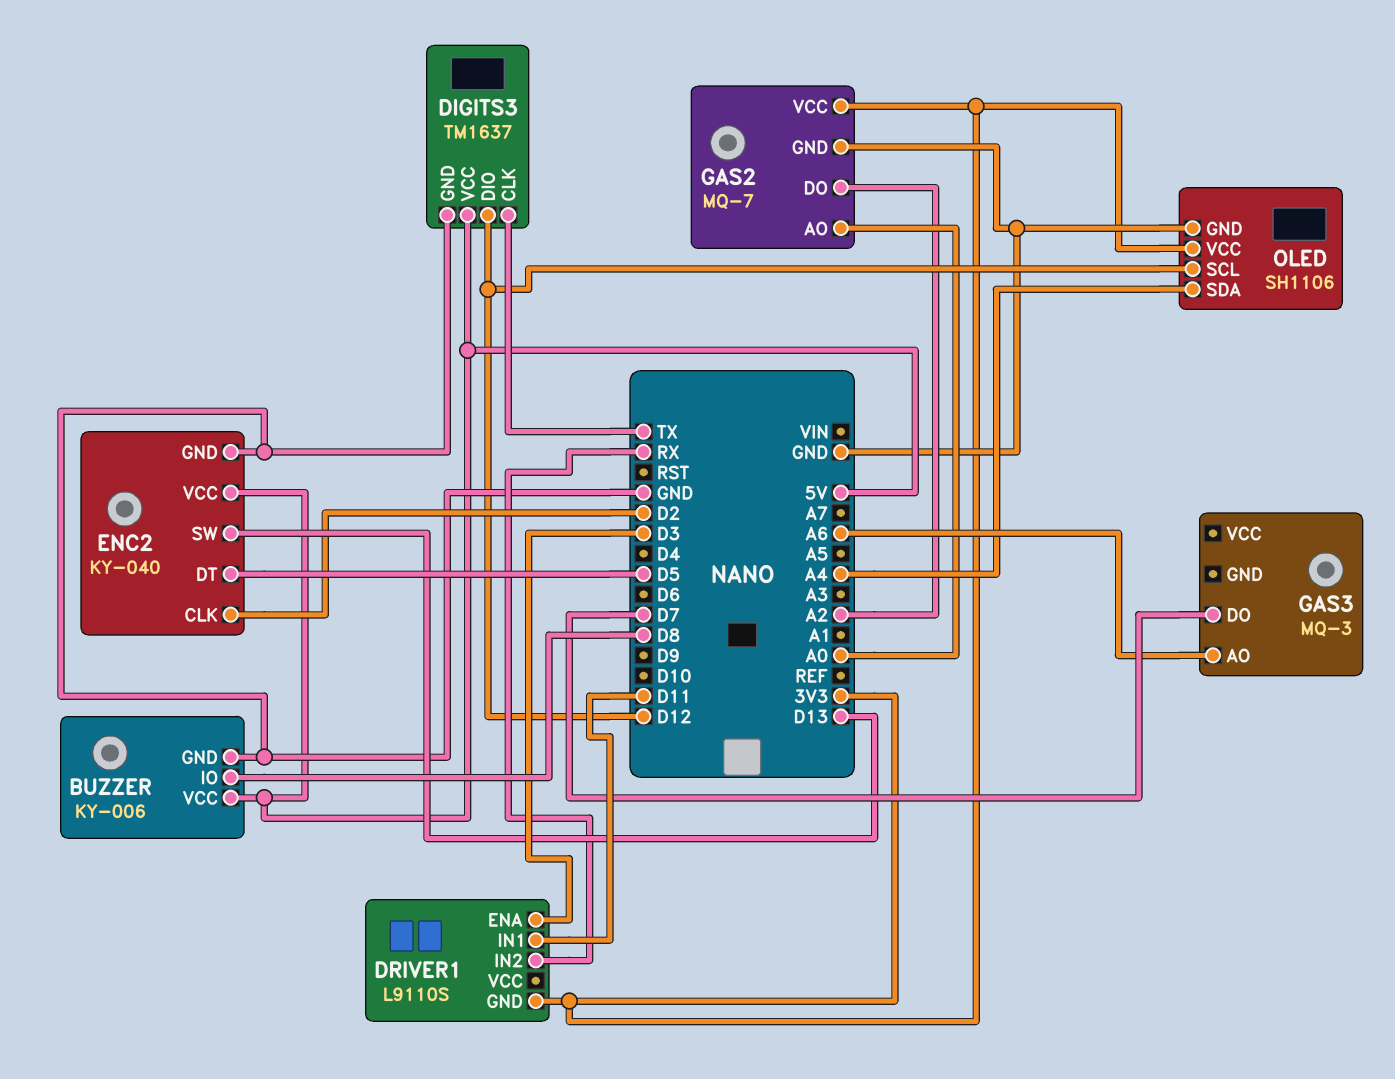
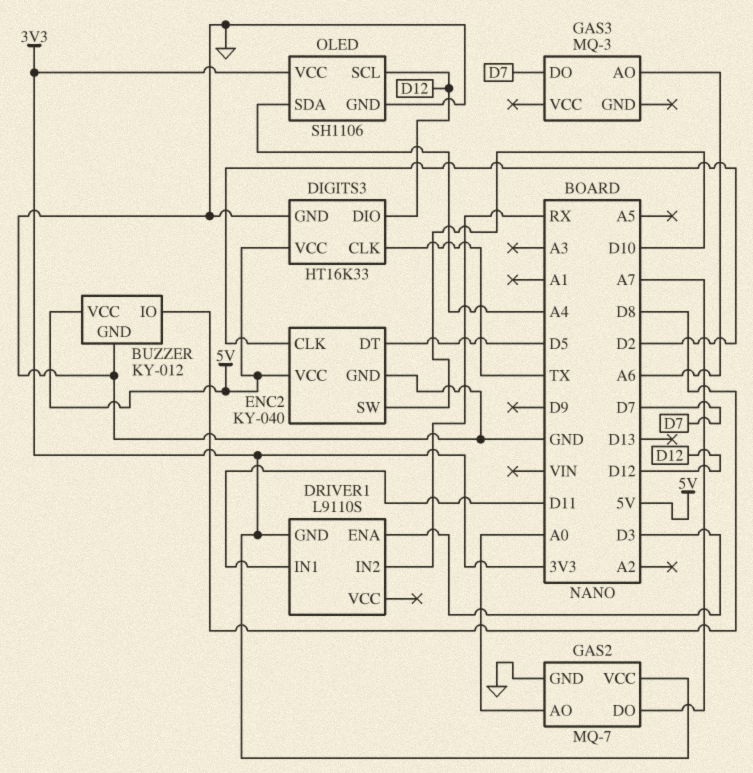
BUZZER: KY-006 -> KY-012
DIGITS3: TM1637 -> HT16K33
ENC2 pin SW: D13 -> D10
GAS2 pin DO: A2 -> A7

